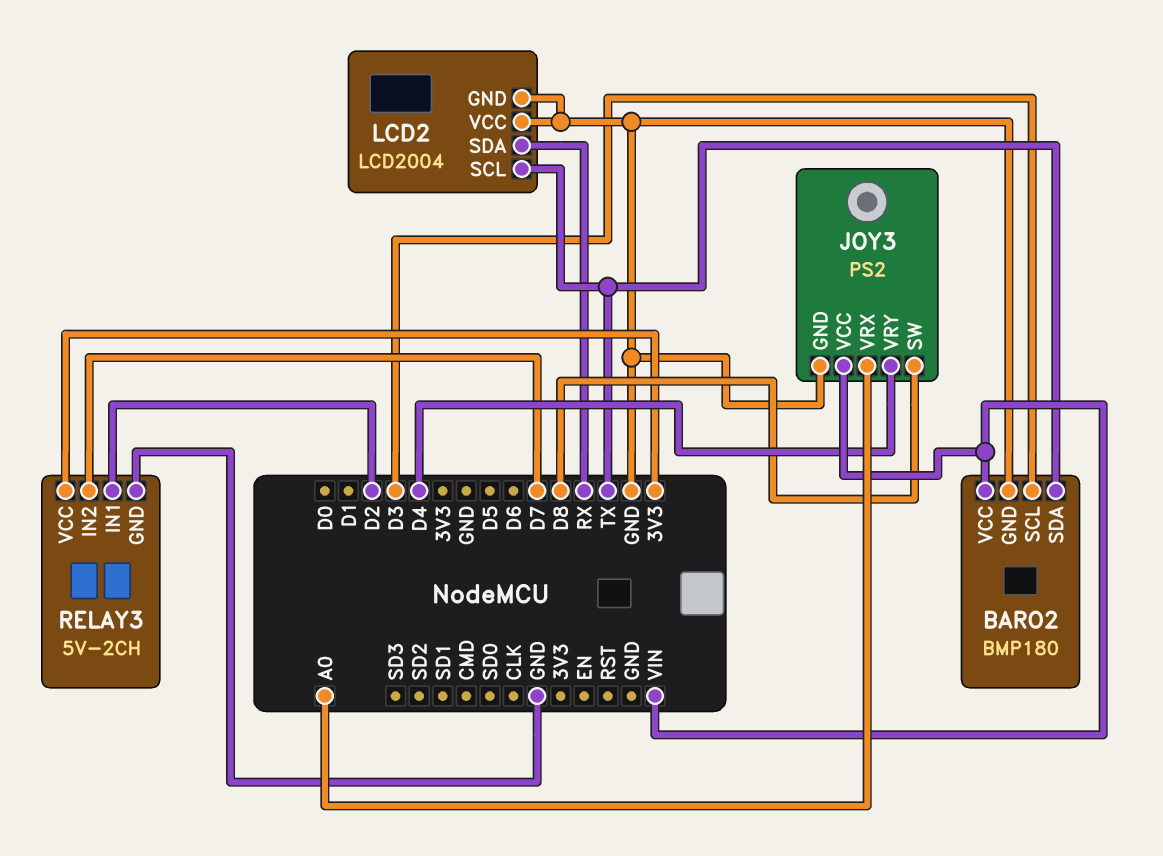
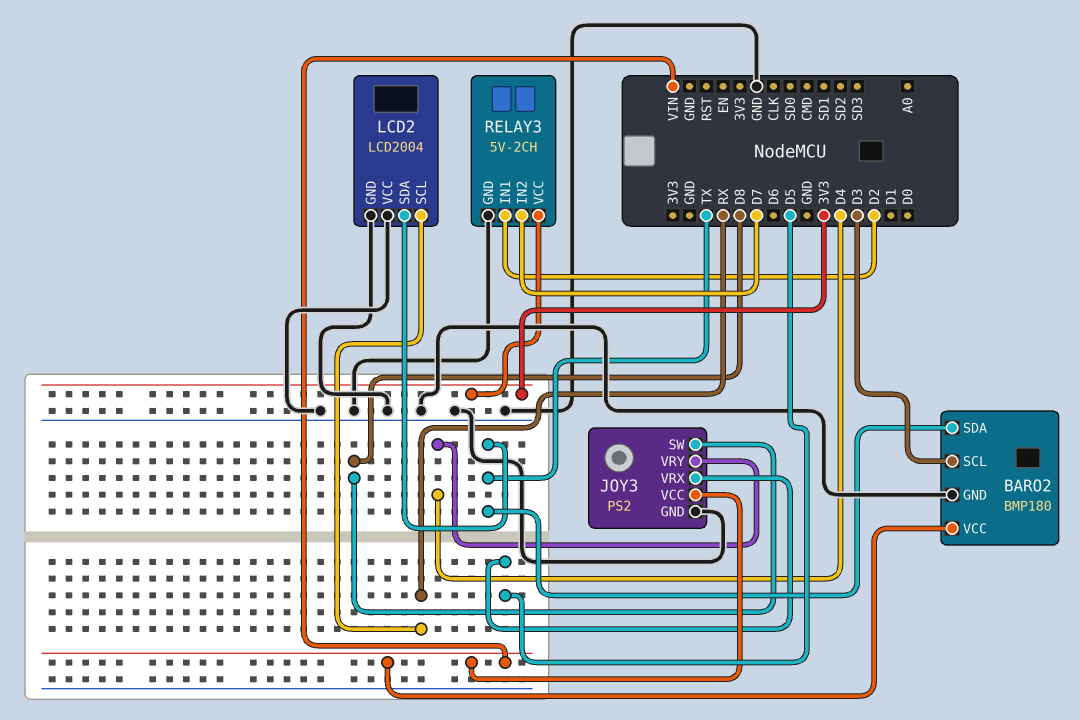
JOY3 pin VRX: A0 -> D5
LCD2 pin SCL: TX -> RX
LCD2 pin SDA: RX -> TX

